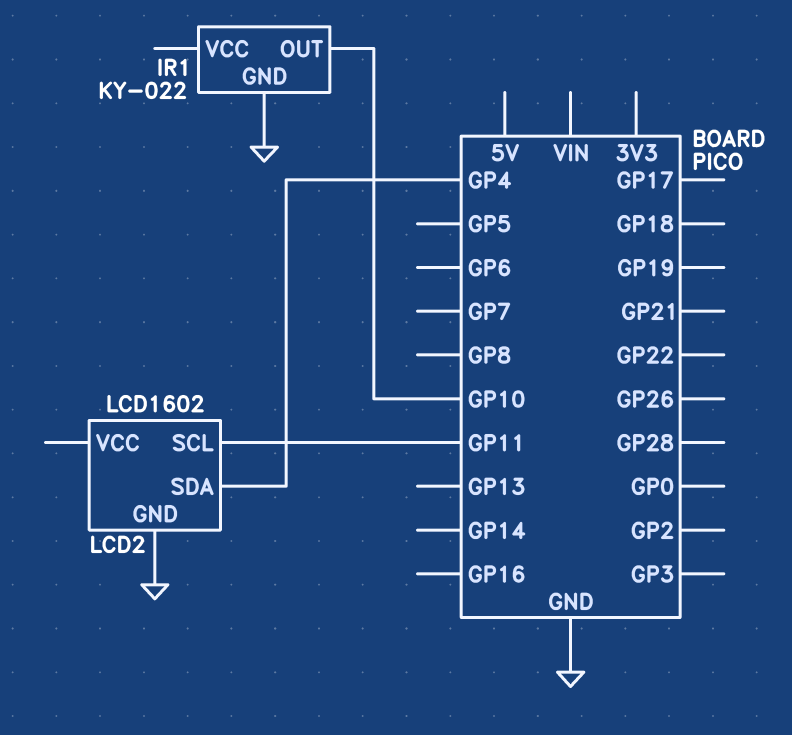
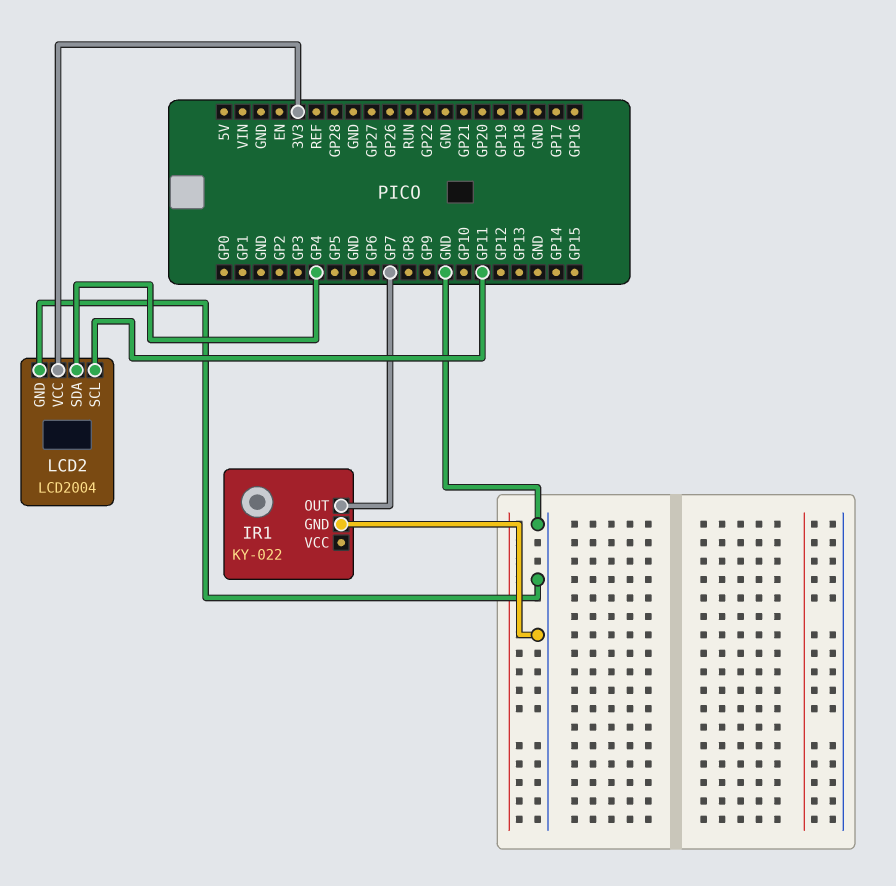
IR1 pin OUT: GP10 -> GP7
LCD2: LCD1602 -> LCD2004
LCD2 pin VCC: none -> 3V3

